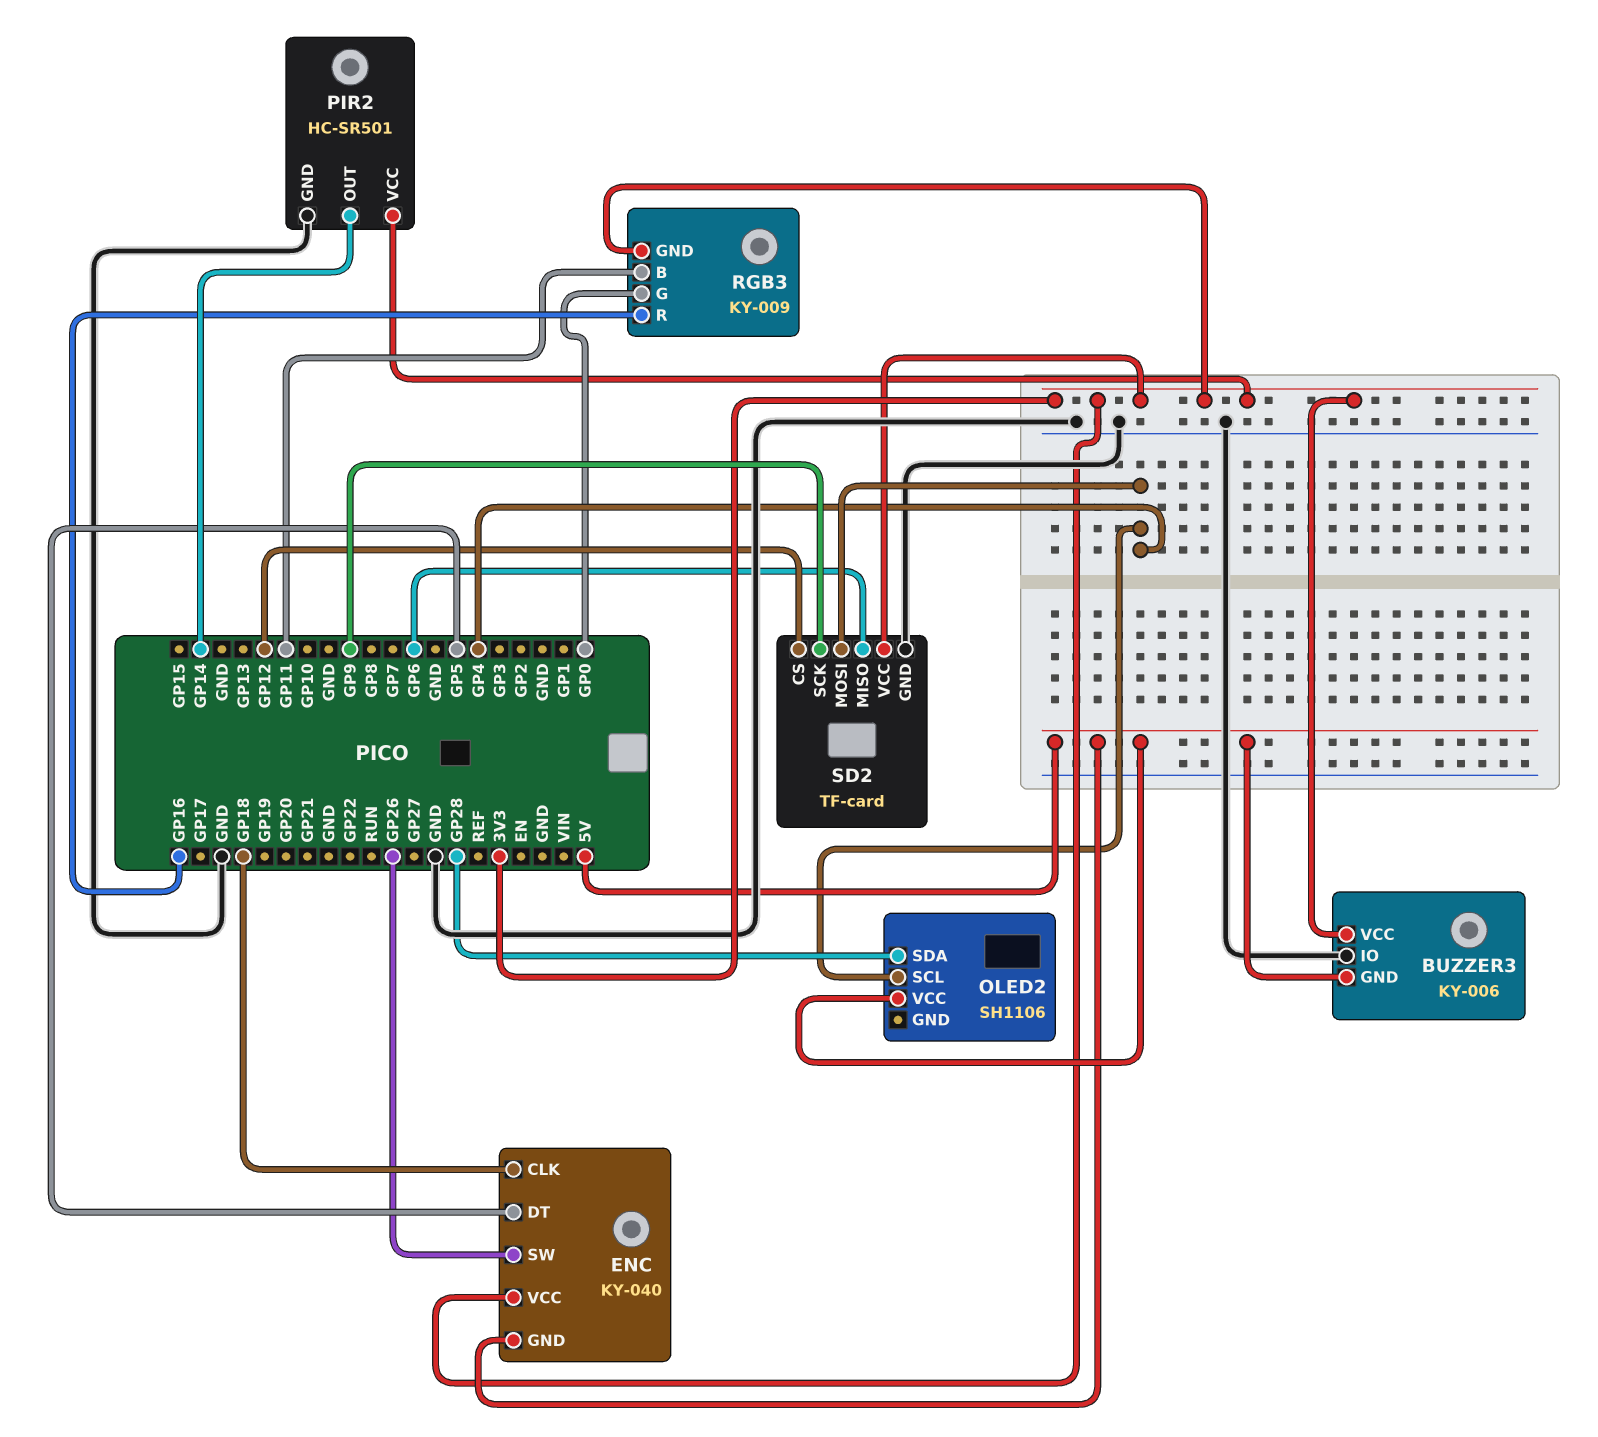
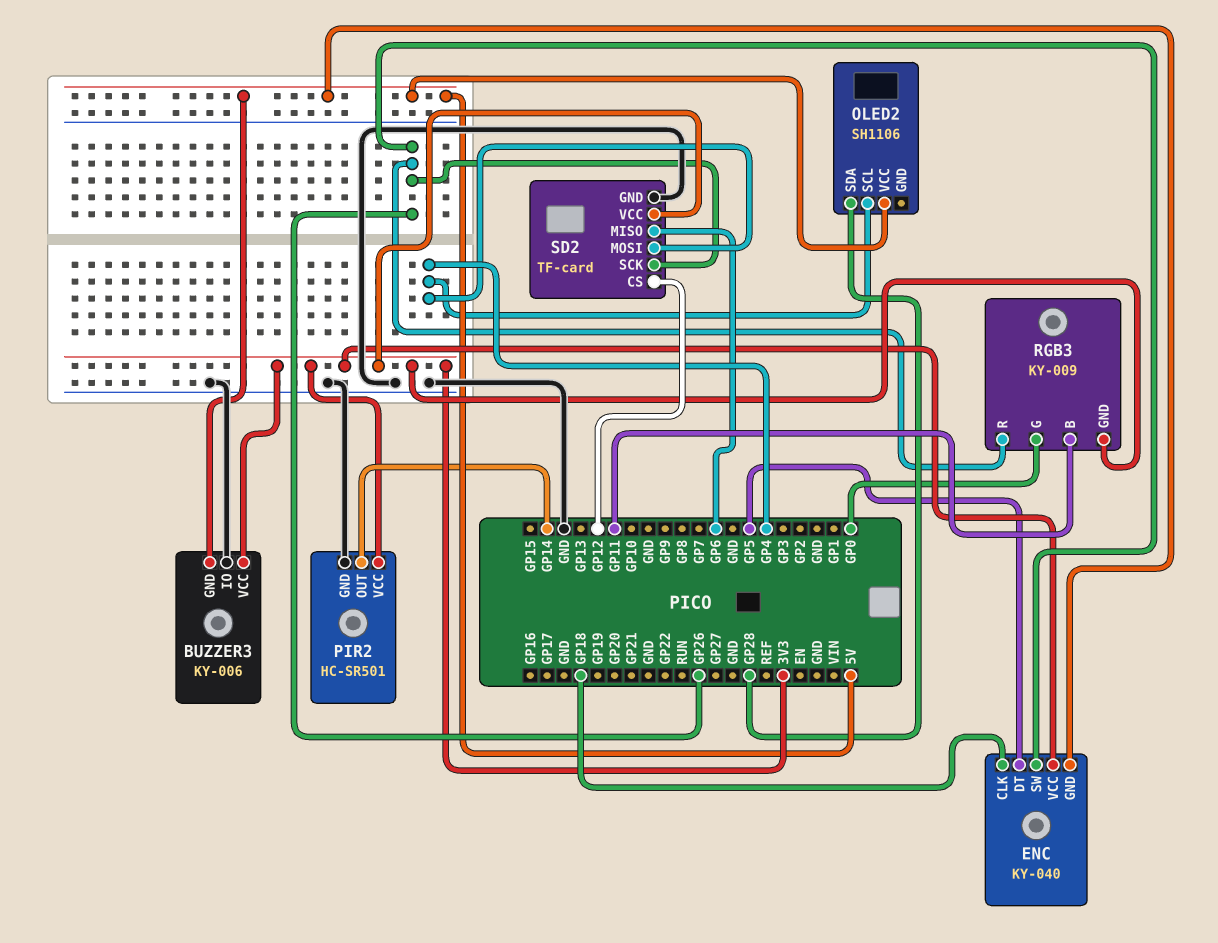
RGB3 pin R: GP16 -> GP26
SD2 pin SCK: GP9 -> GP26

